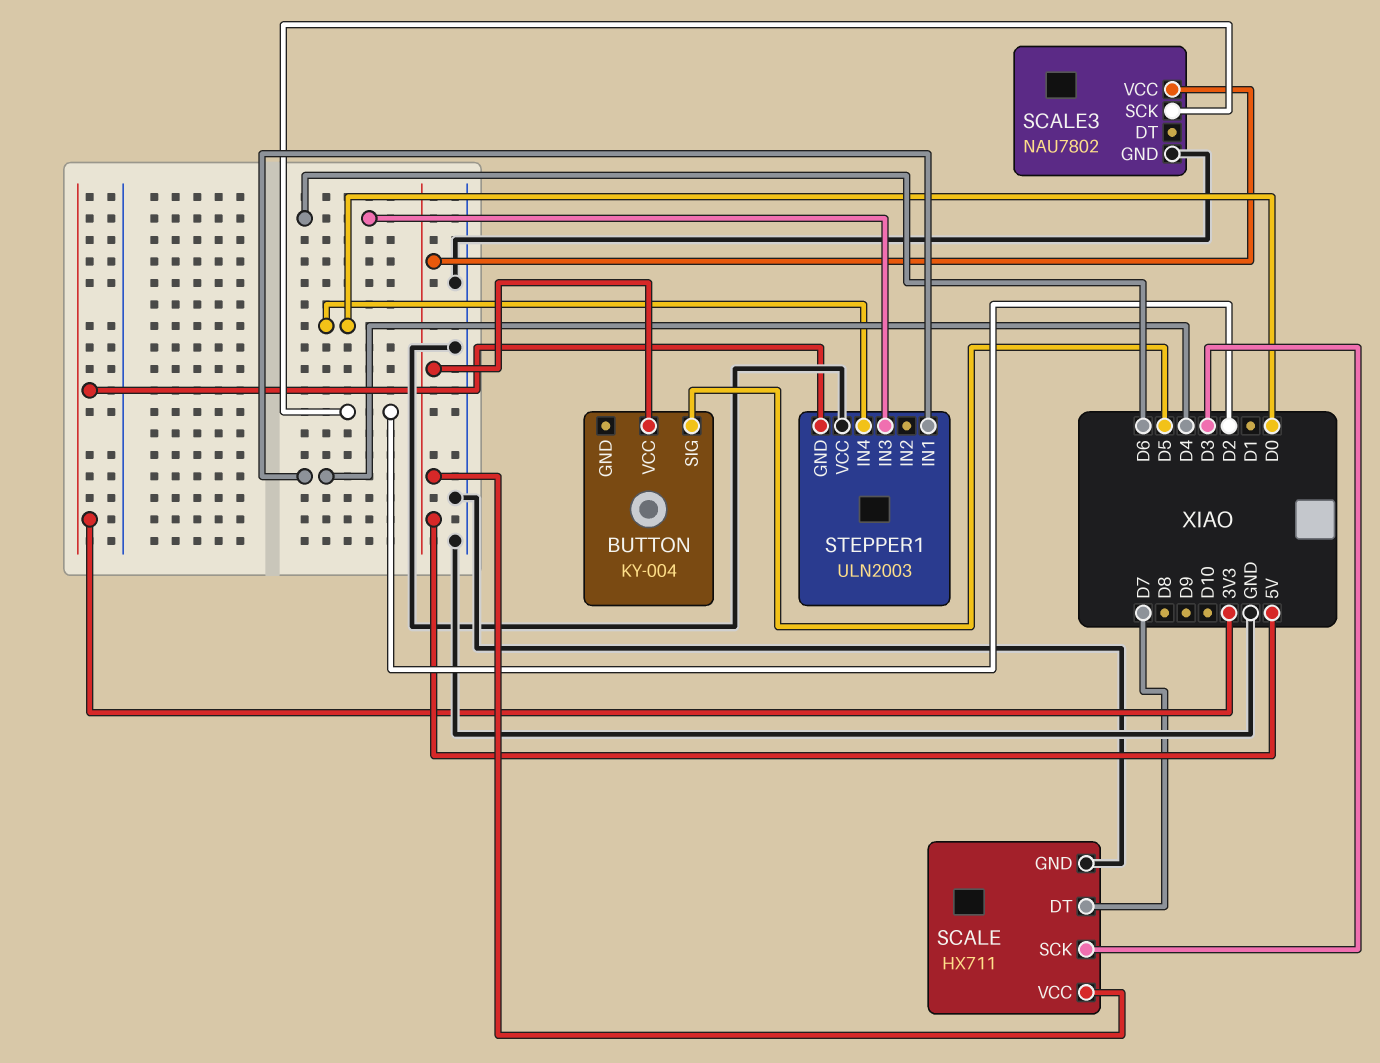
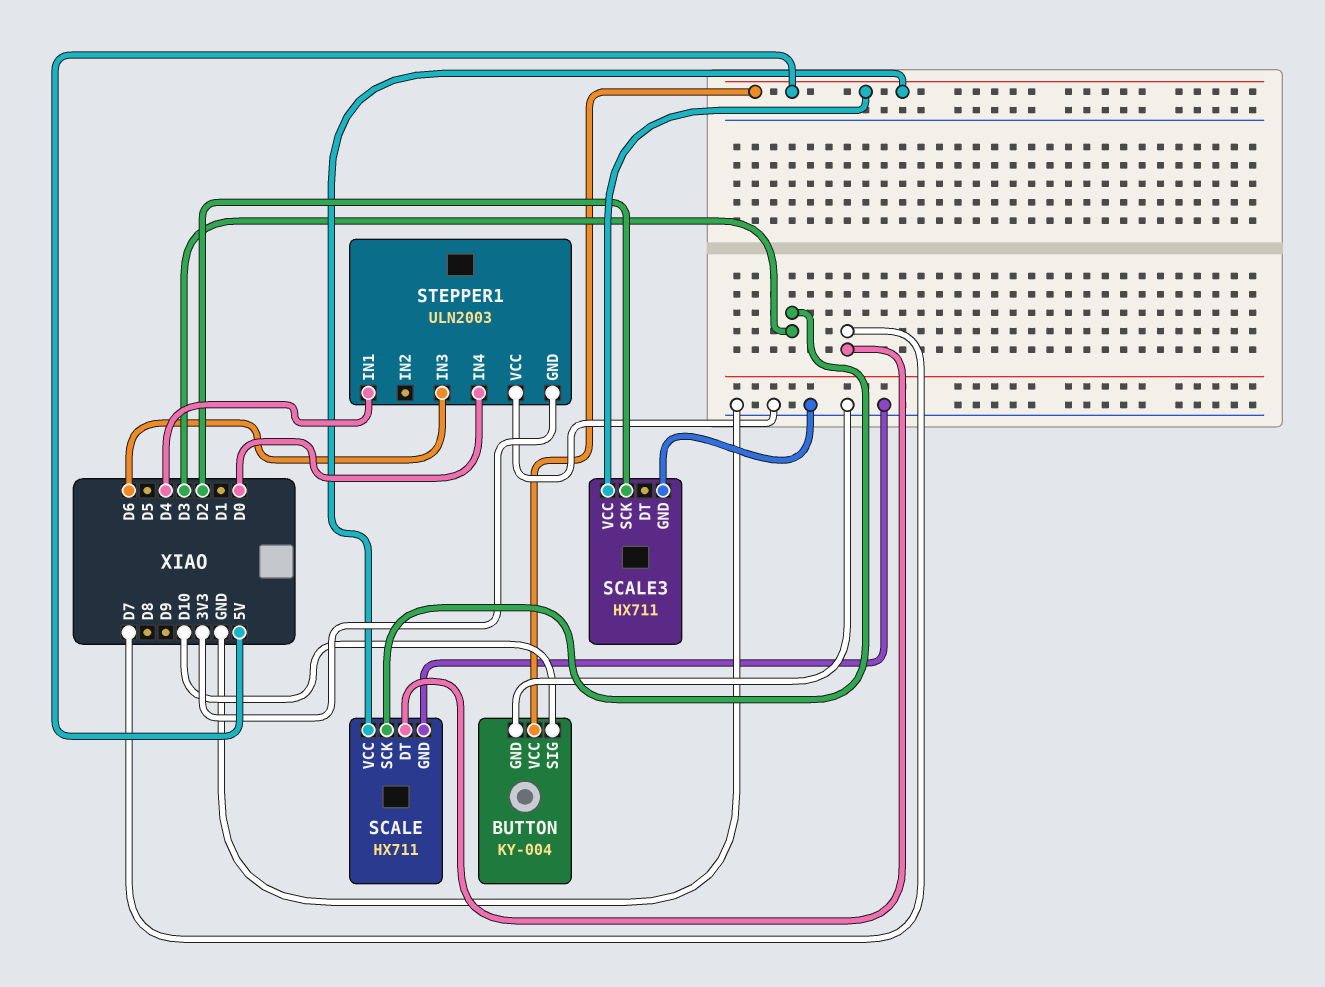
BUTTON pin GND: none -> GND
BUTTON pin SIG: D5 -> D10
SCALE3: NAU7802 -> HX711

